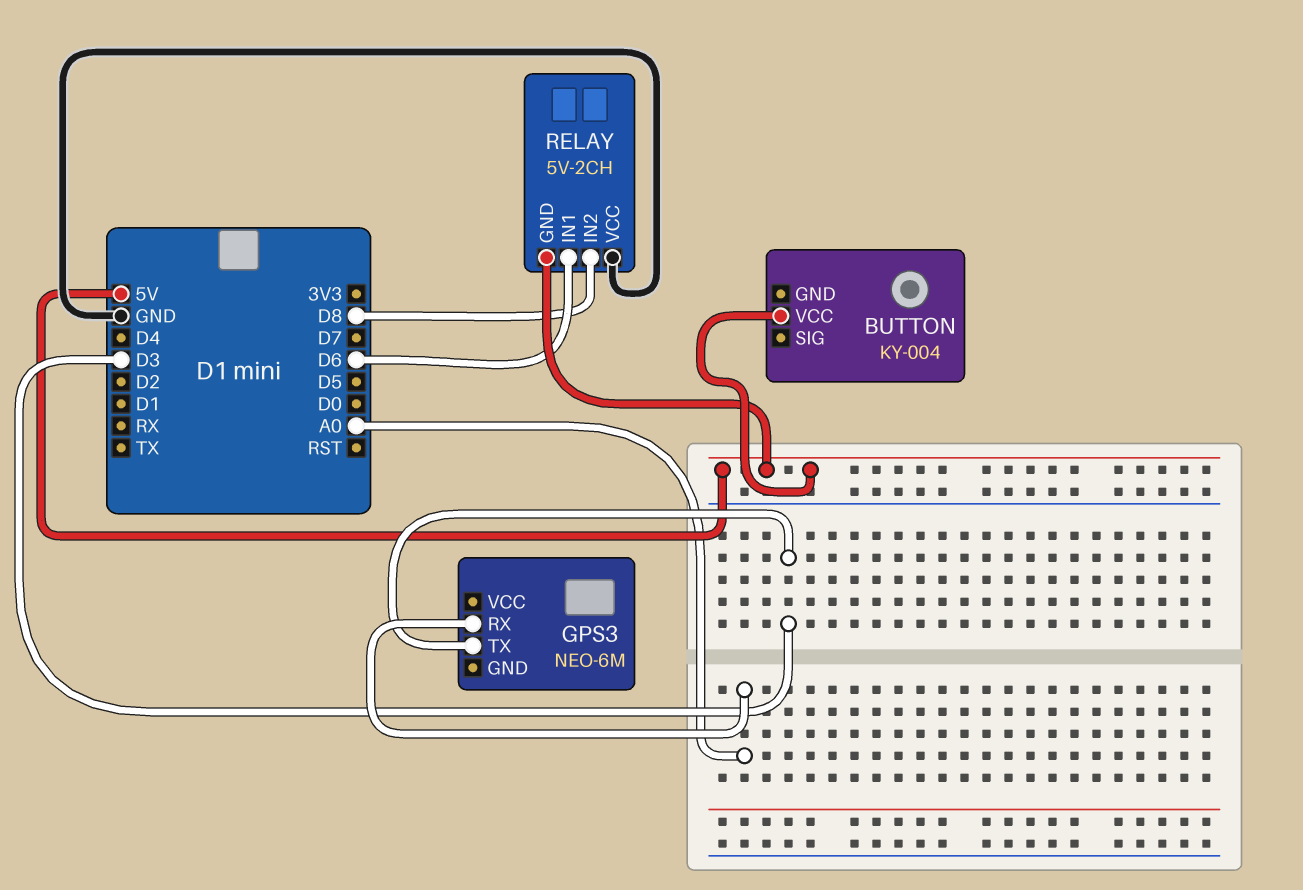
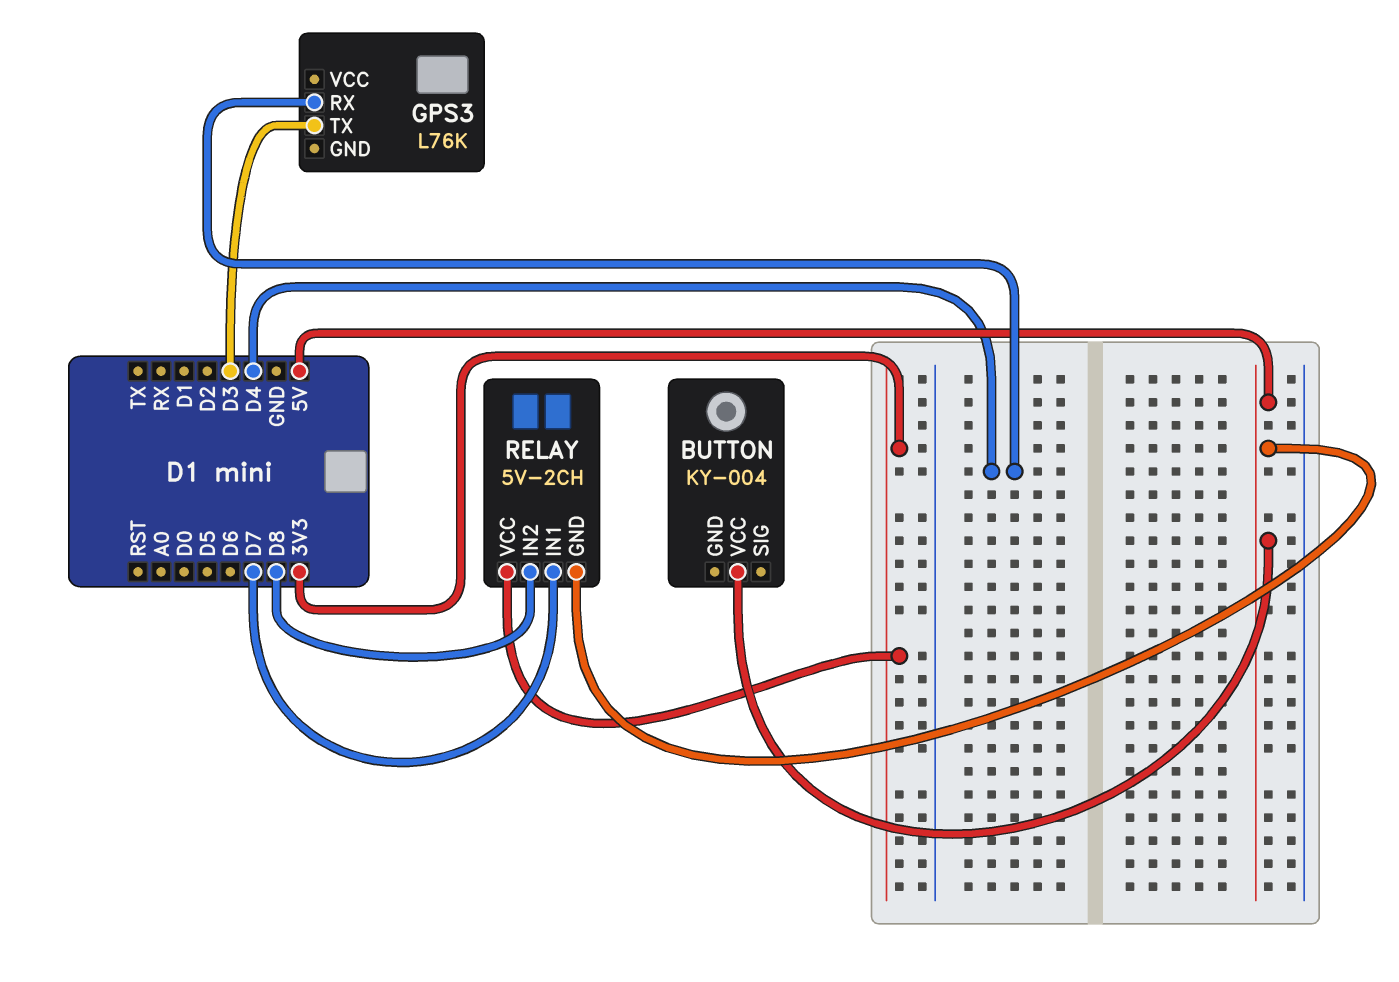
GPS3: NEO-6M -> L76K
GPS3 pin RX: A0 -> D4
RELAY pin IN1: D6 -> D7
RELAY pin VCC: GND -> 3V3

